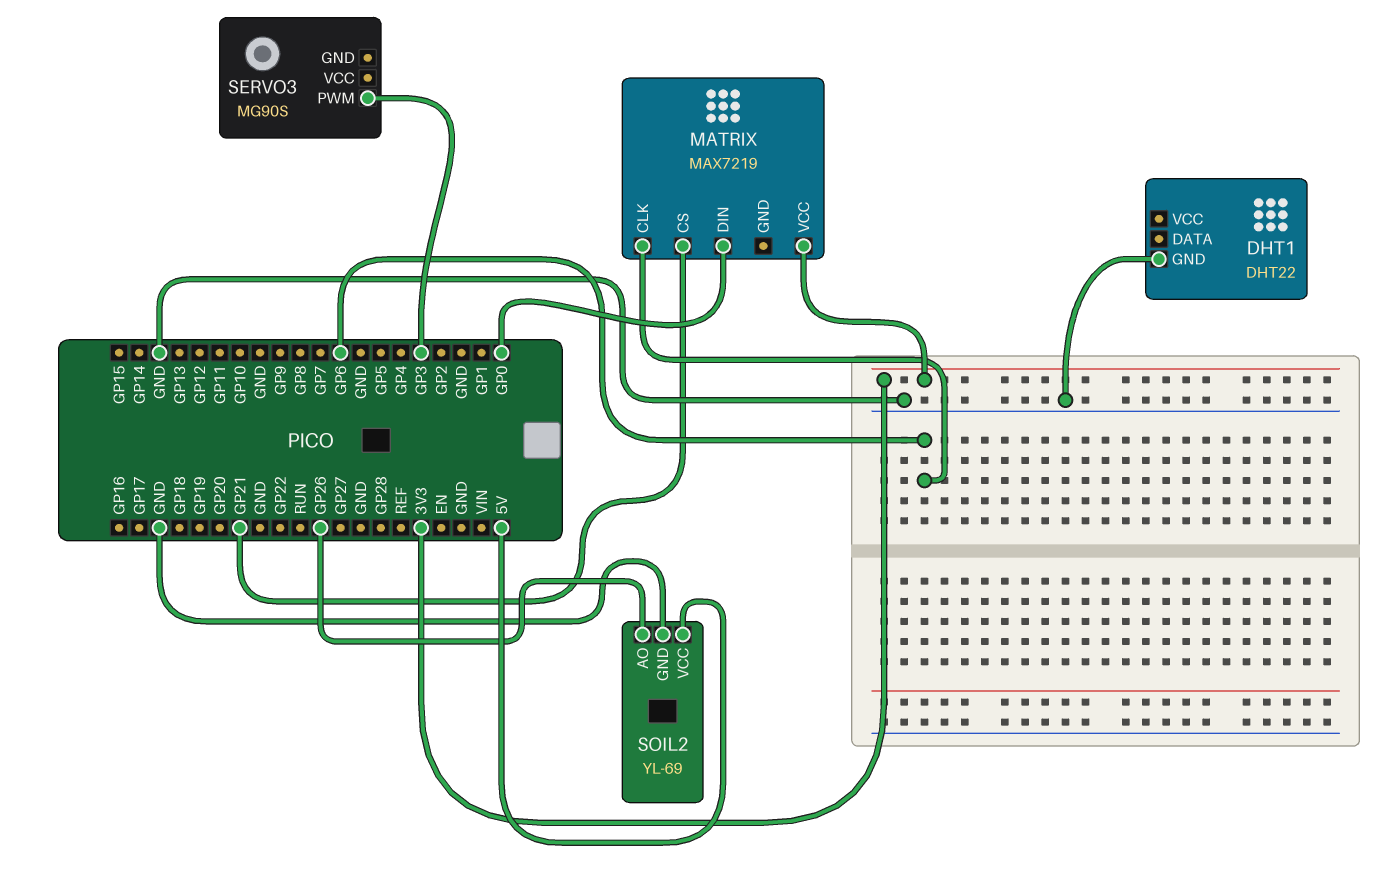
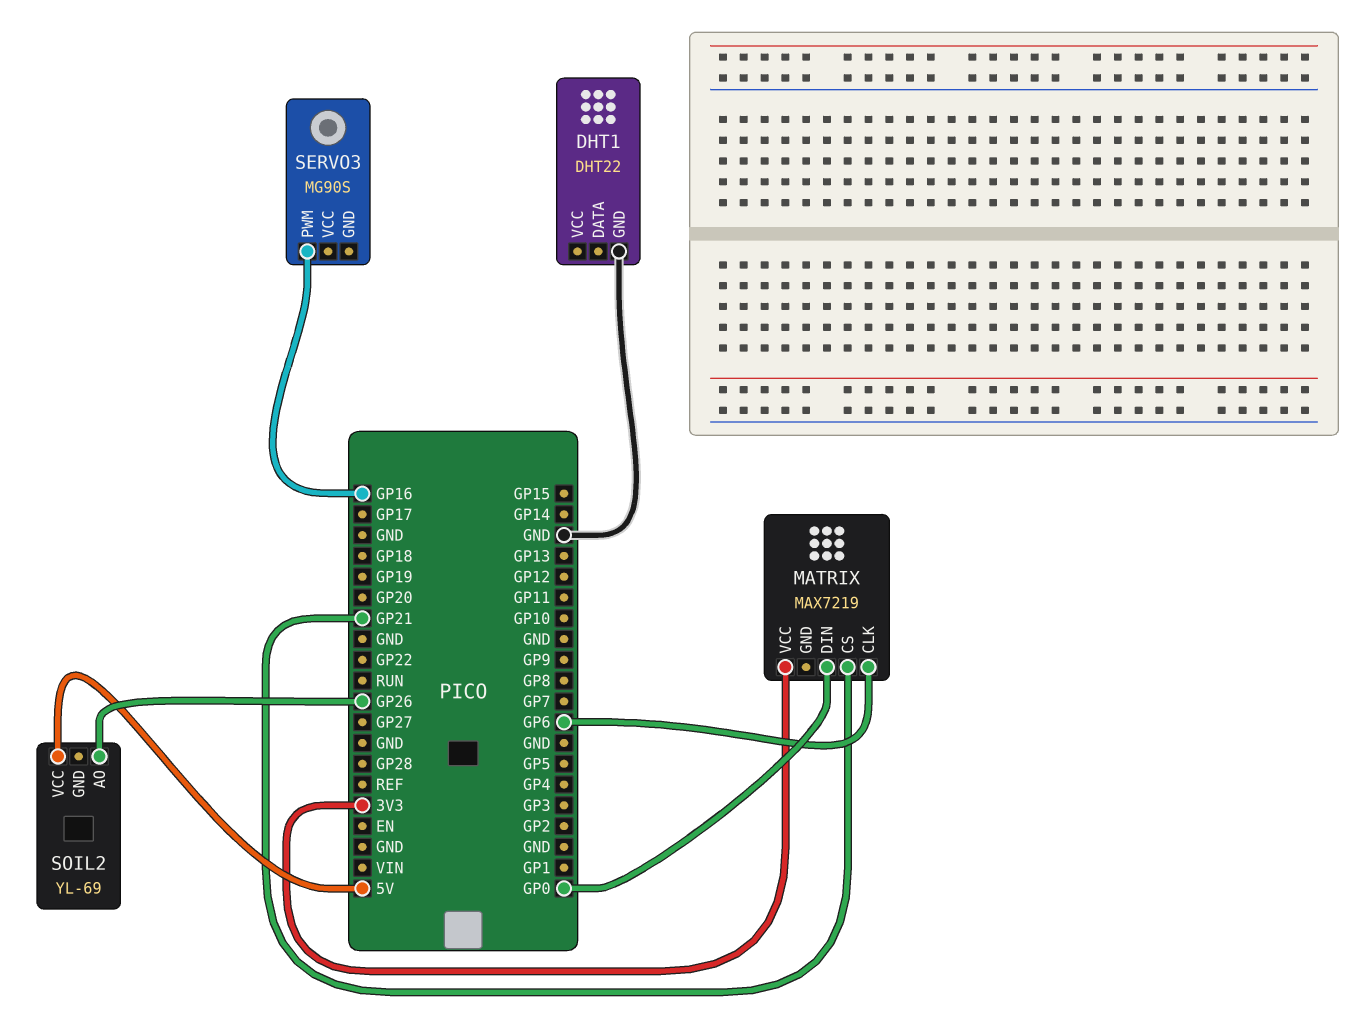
SERVO3 pin PWM: GP3 -> GP16
SOIL2 pin GND: GND -> none

